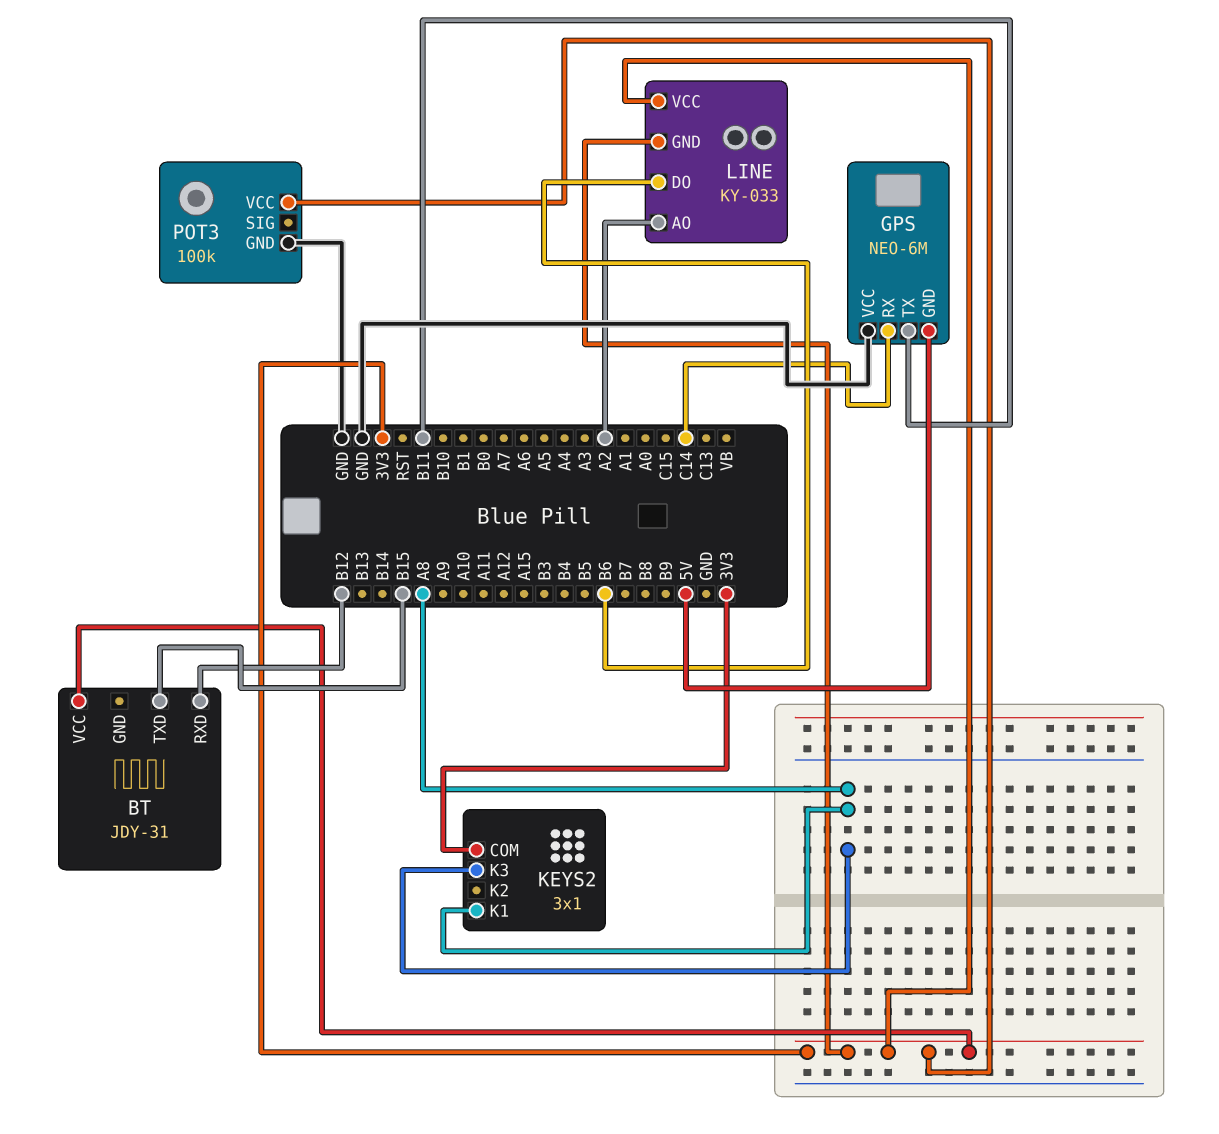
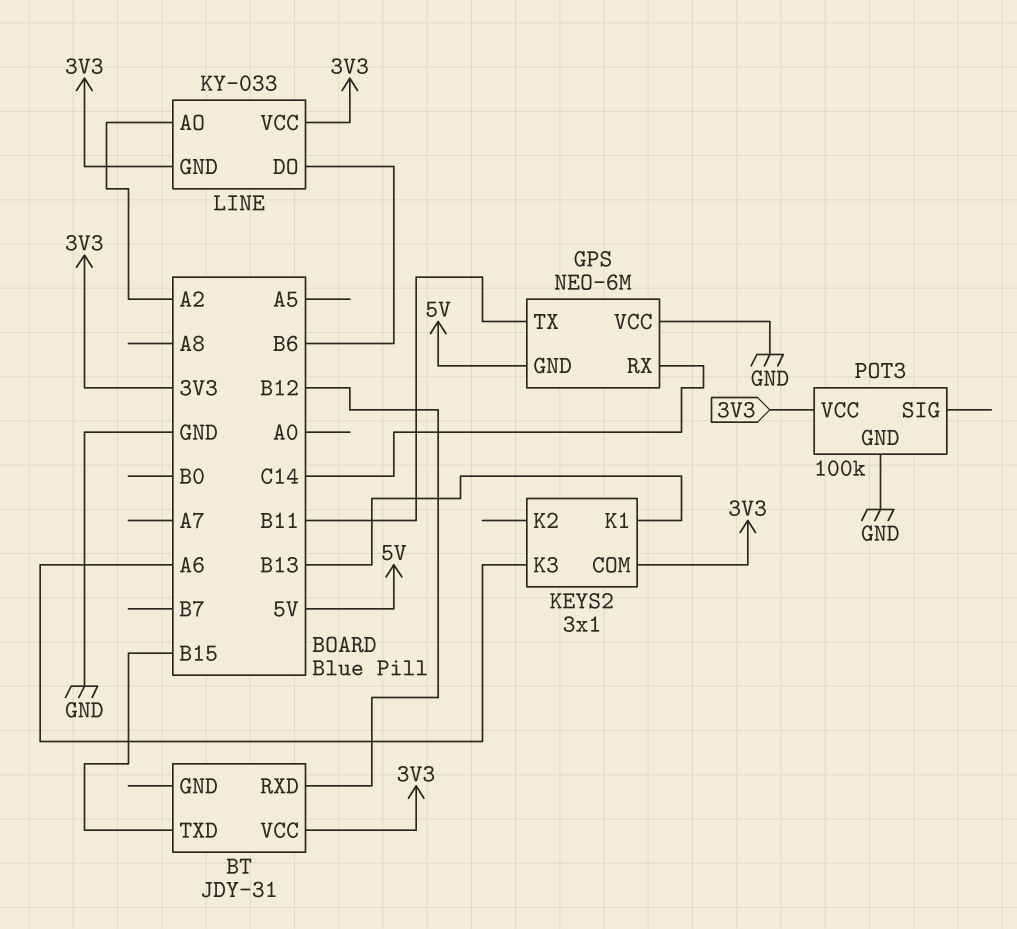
KEYS2 pin K1: A8 -> B13
KEYS2 pin K3: A8 -> A6

